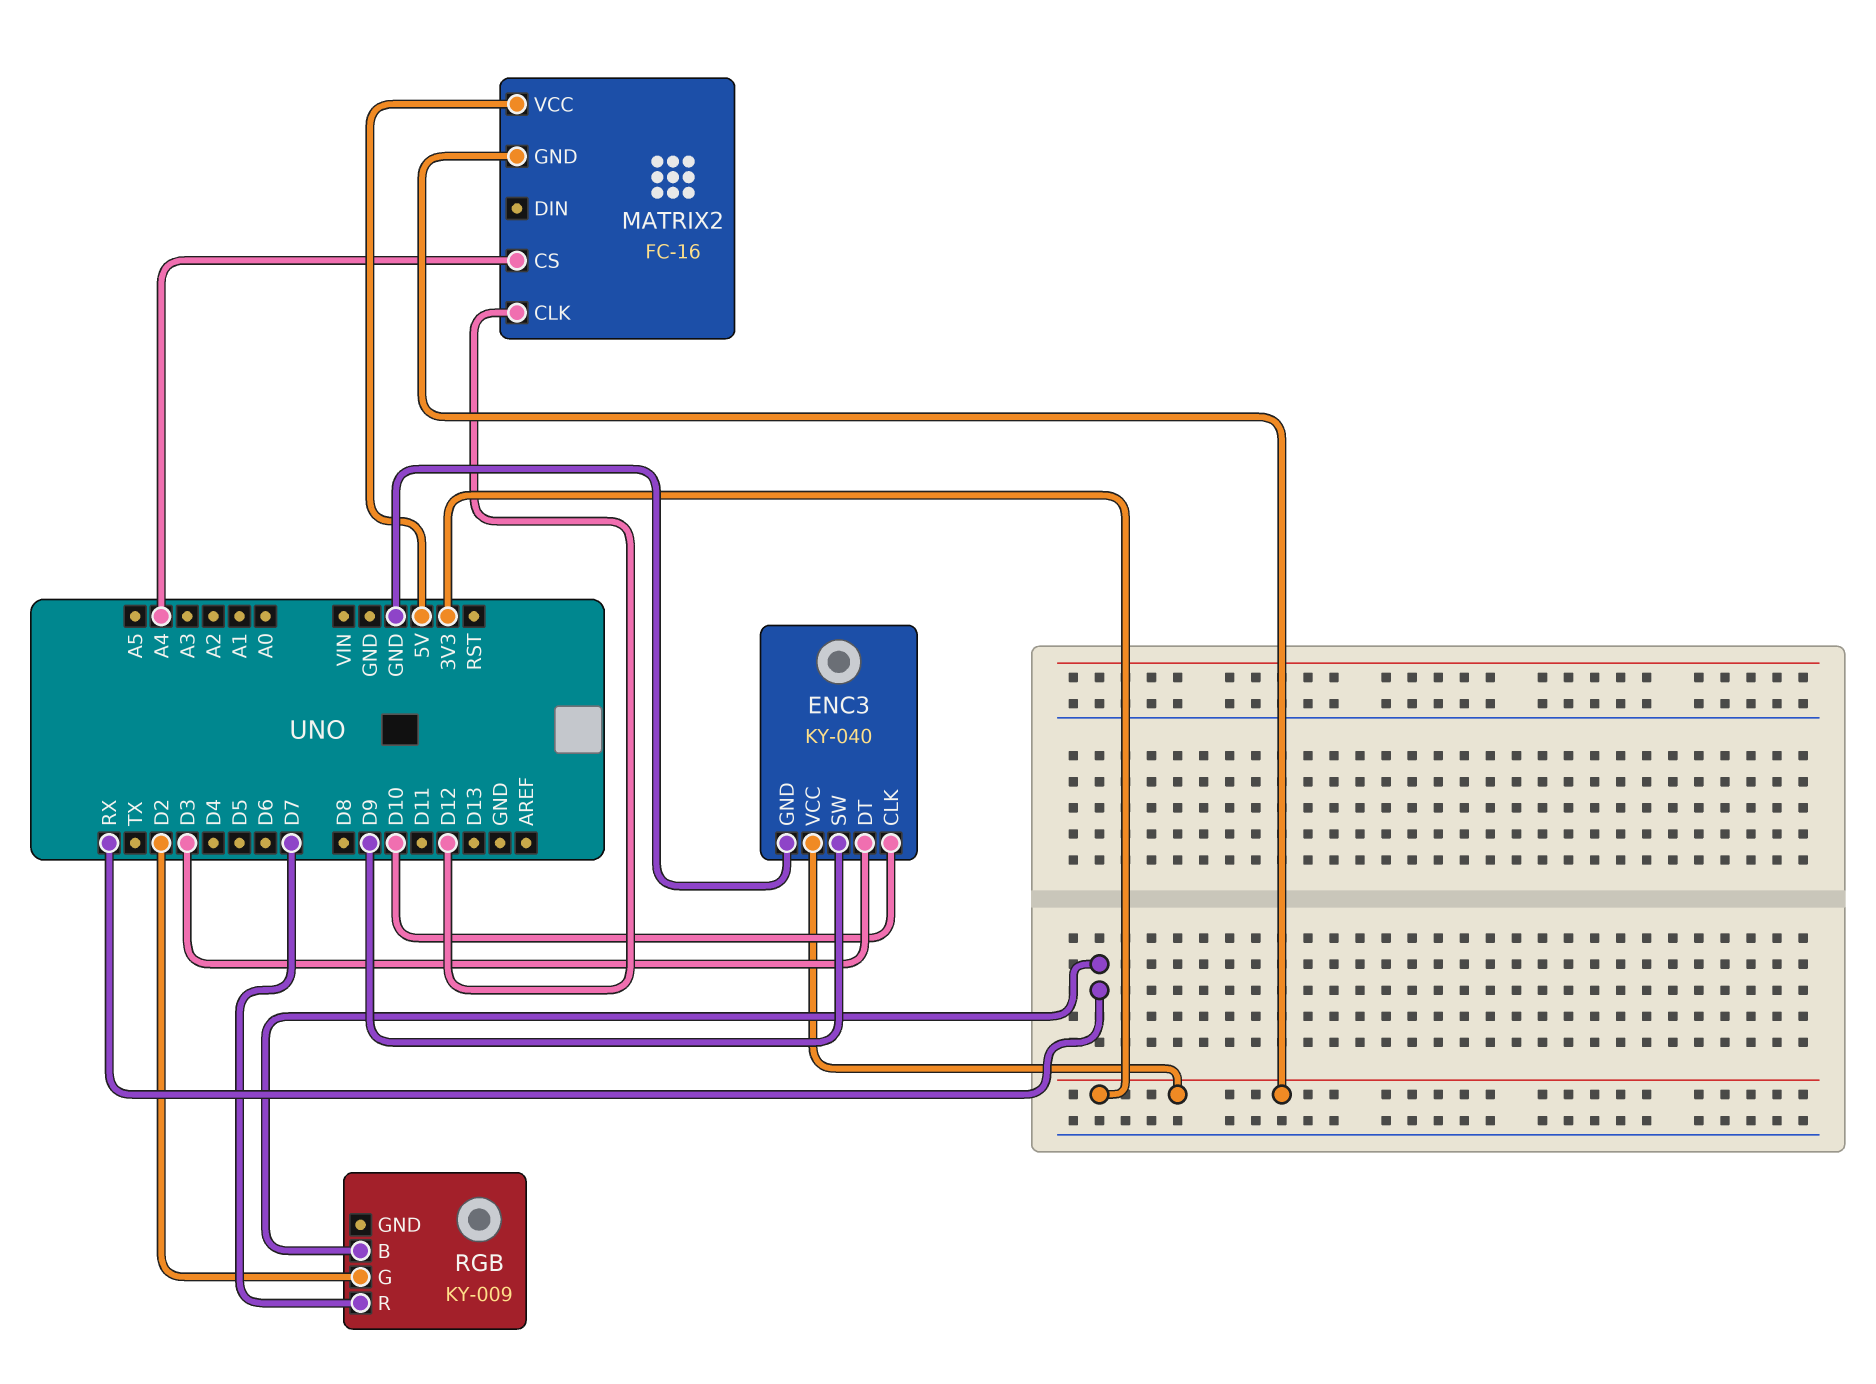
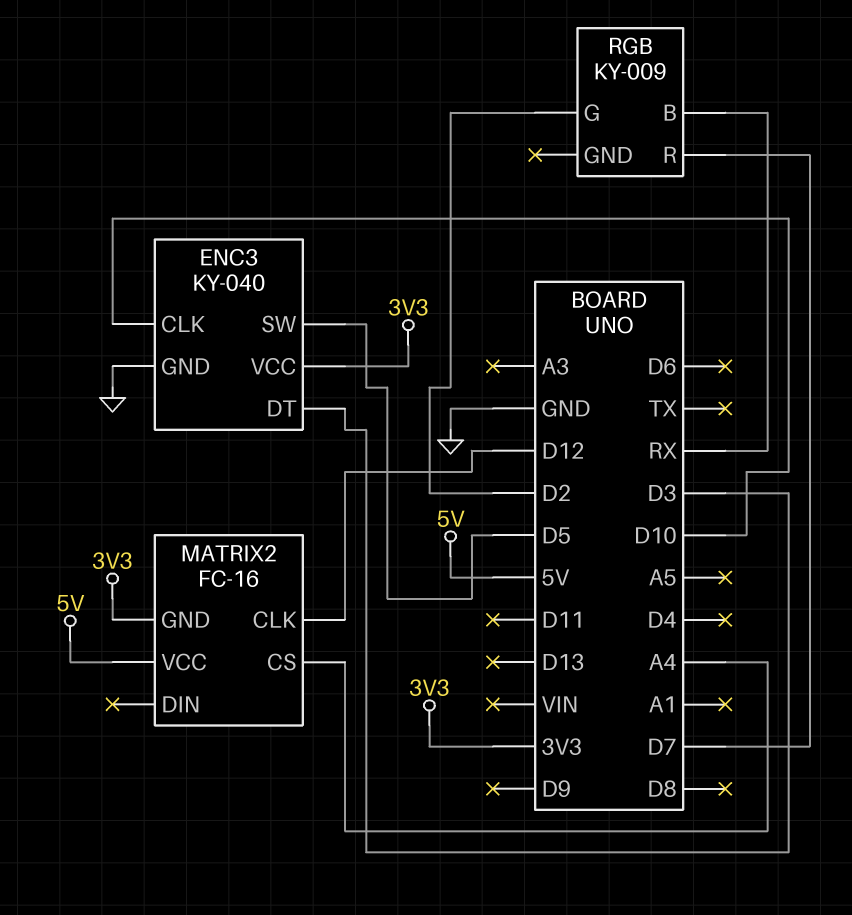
ENC3 pin SW: D9 -> D5

